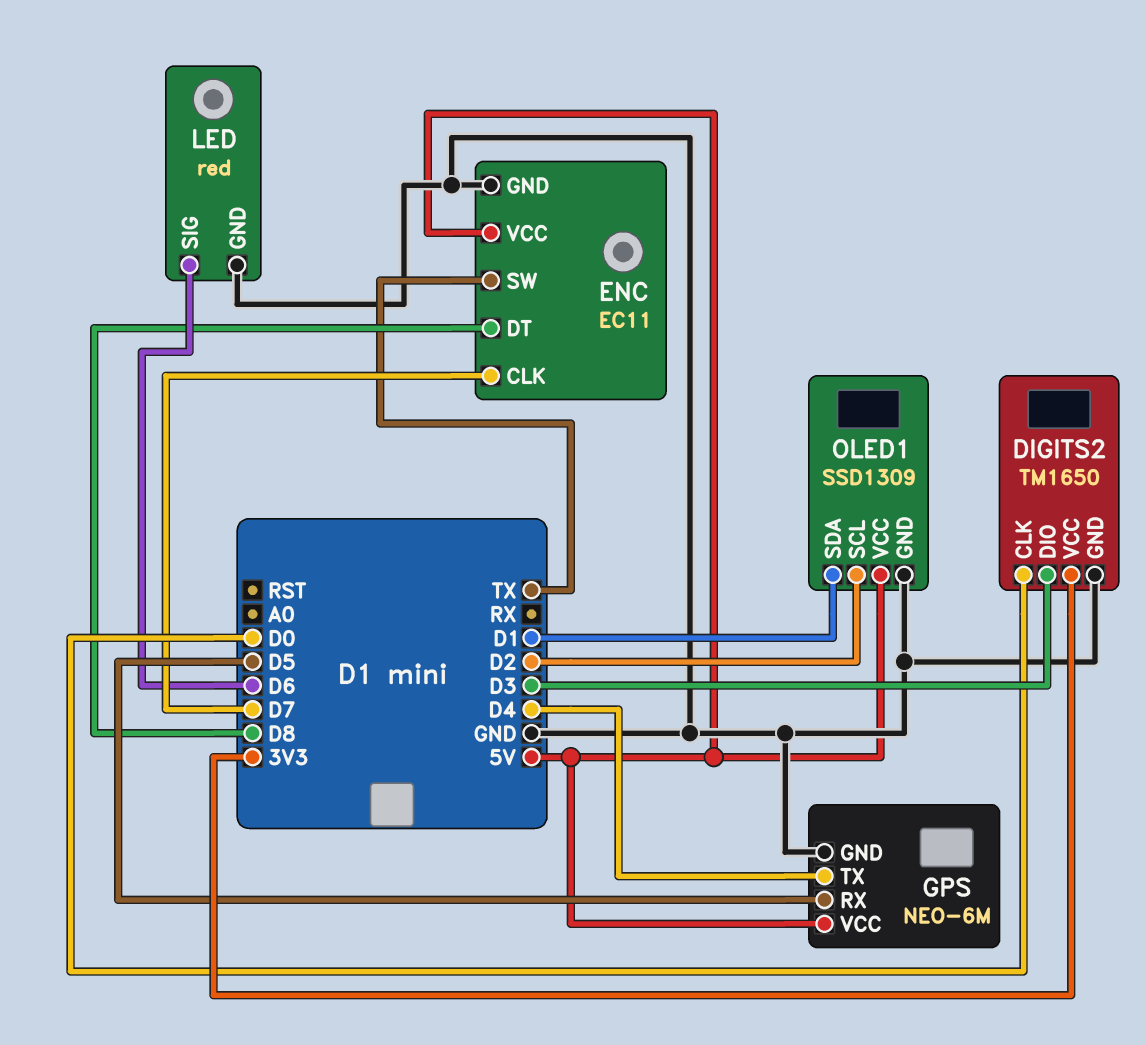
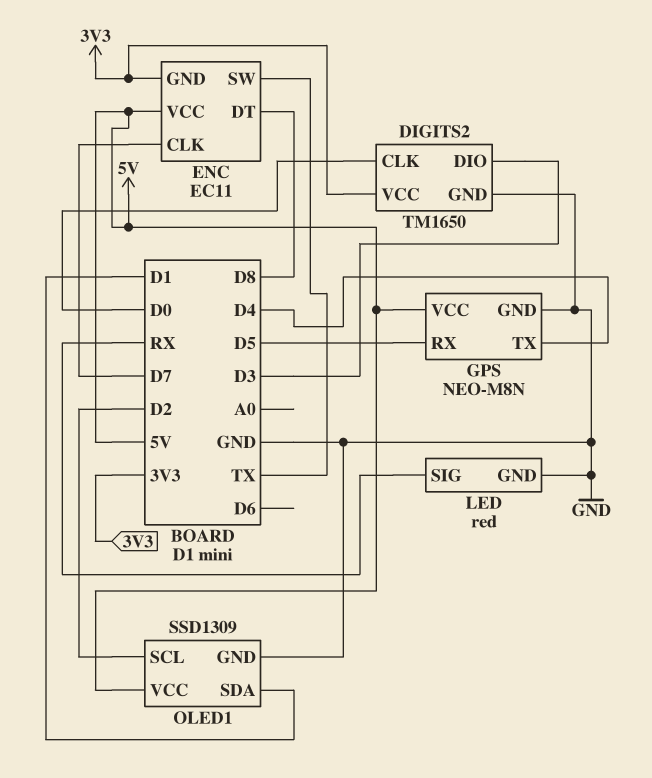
ENC pin GND: GND -> 3V3
GPS: NEO-6M -> NEO-M8N
LED pin SIG: D6 -> RX

